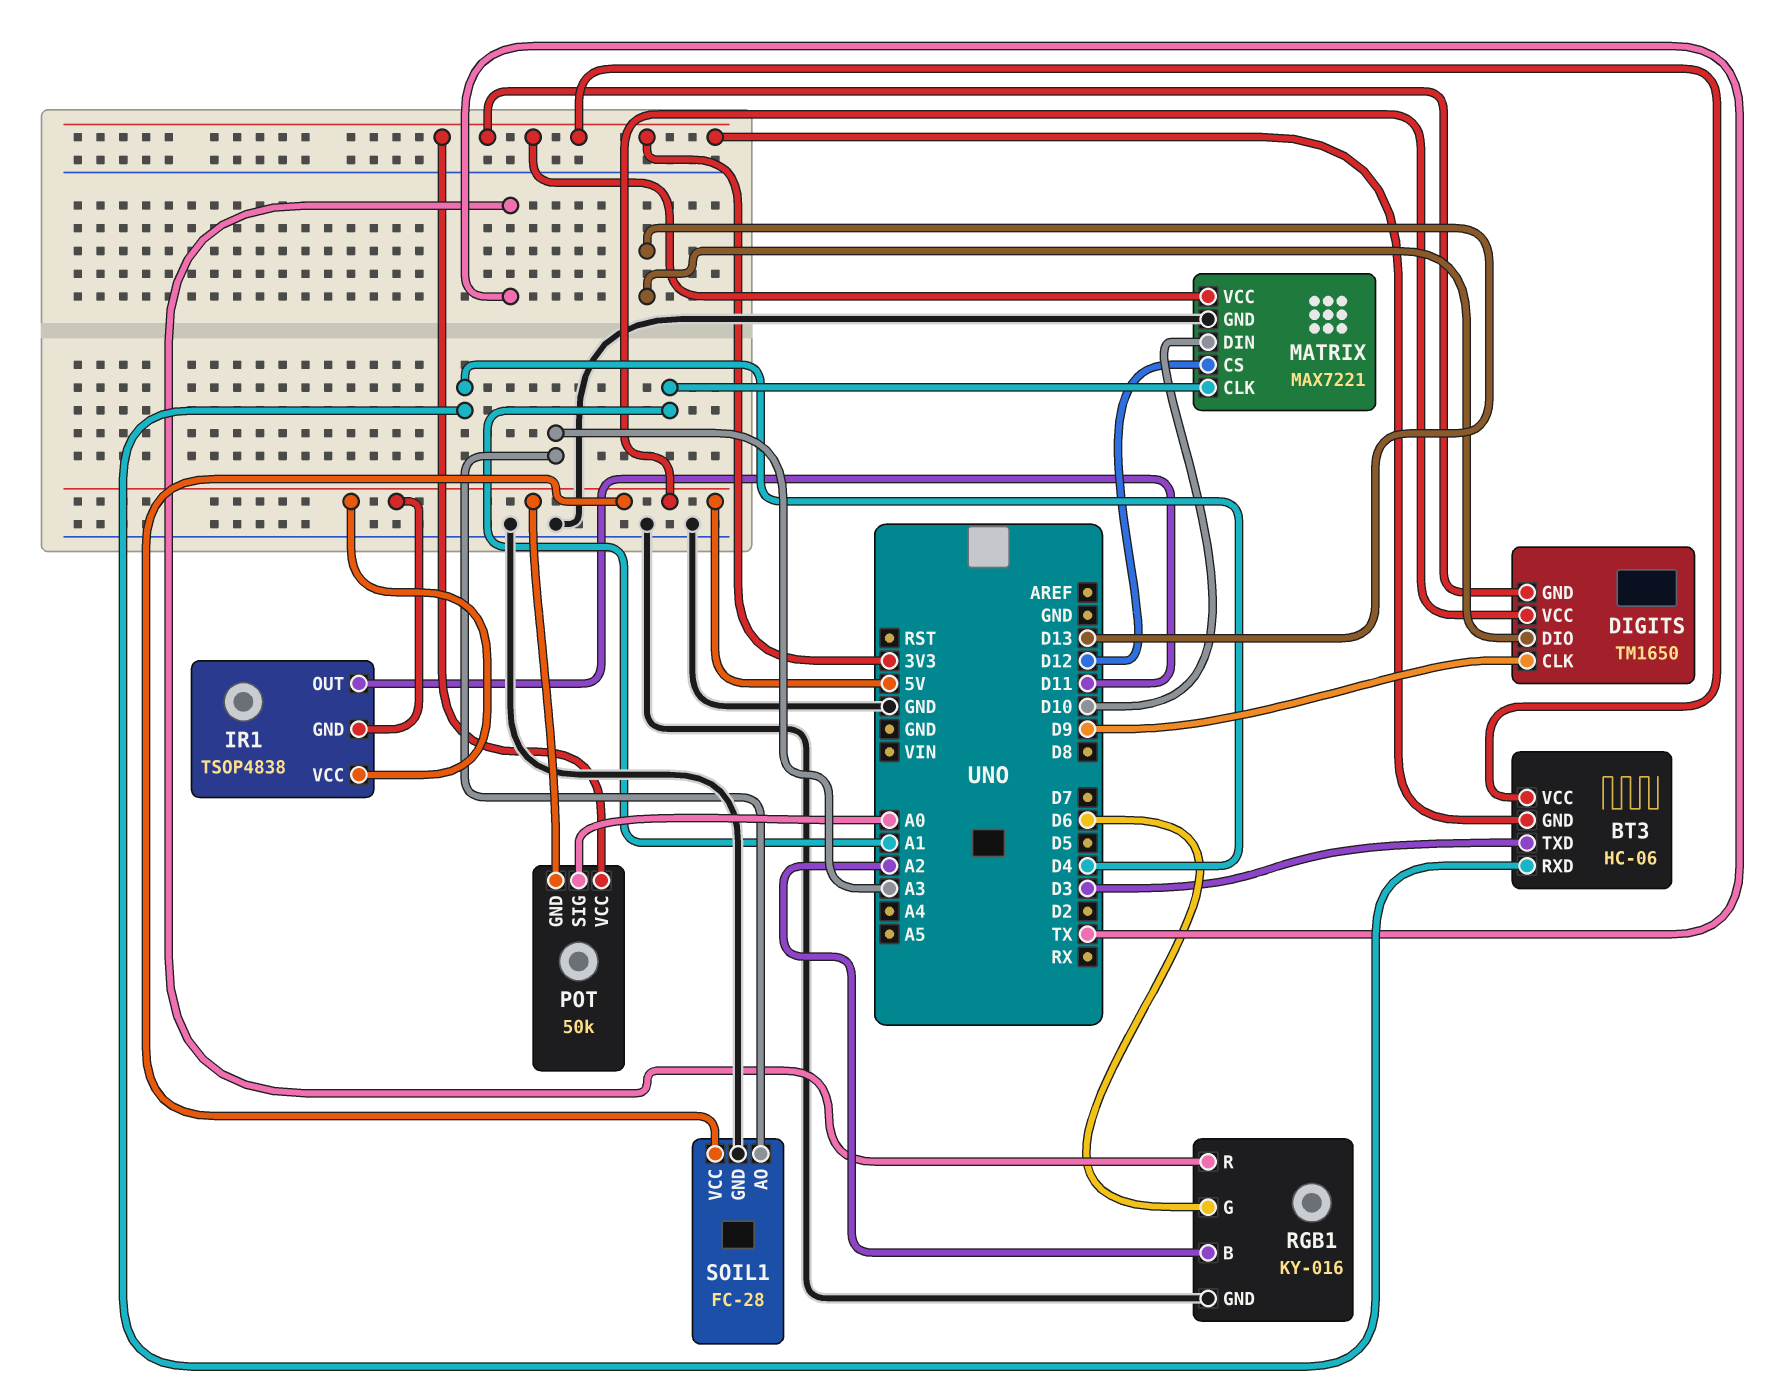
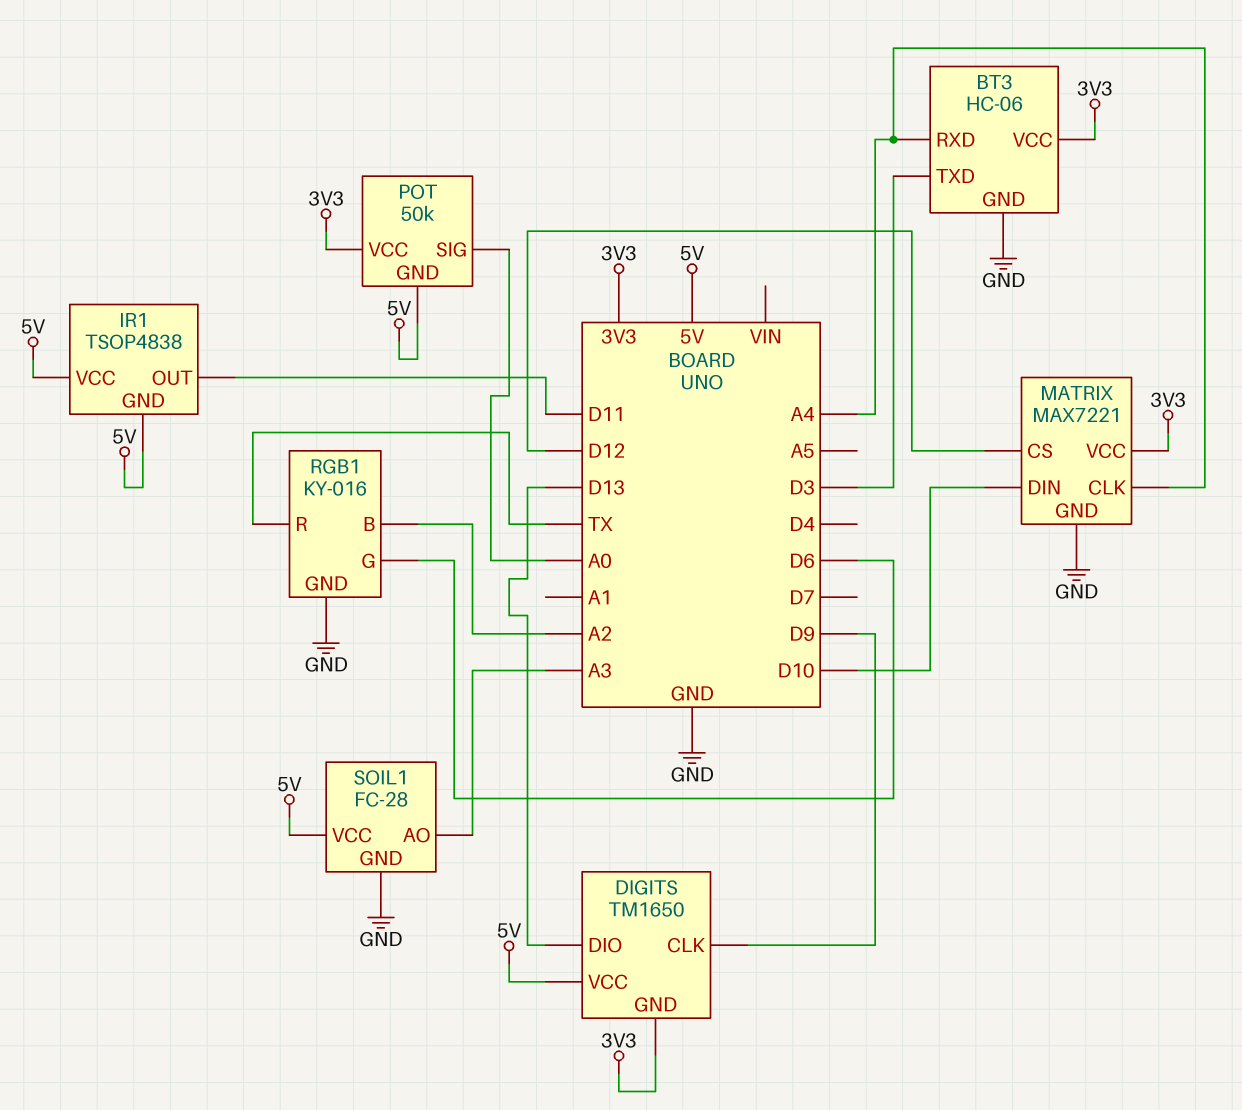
BT3 pin GND: 3V3 -> GND
BT3 pin RXD: D4 -> A4
MATRIX pin CLK: A1 -> A4

